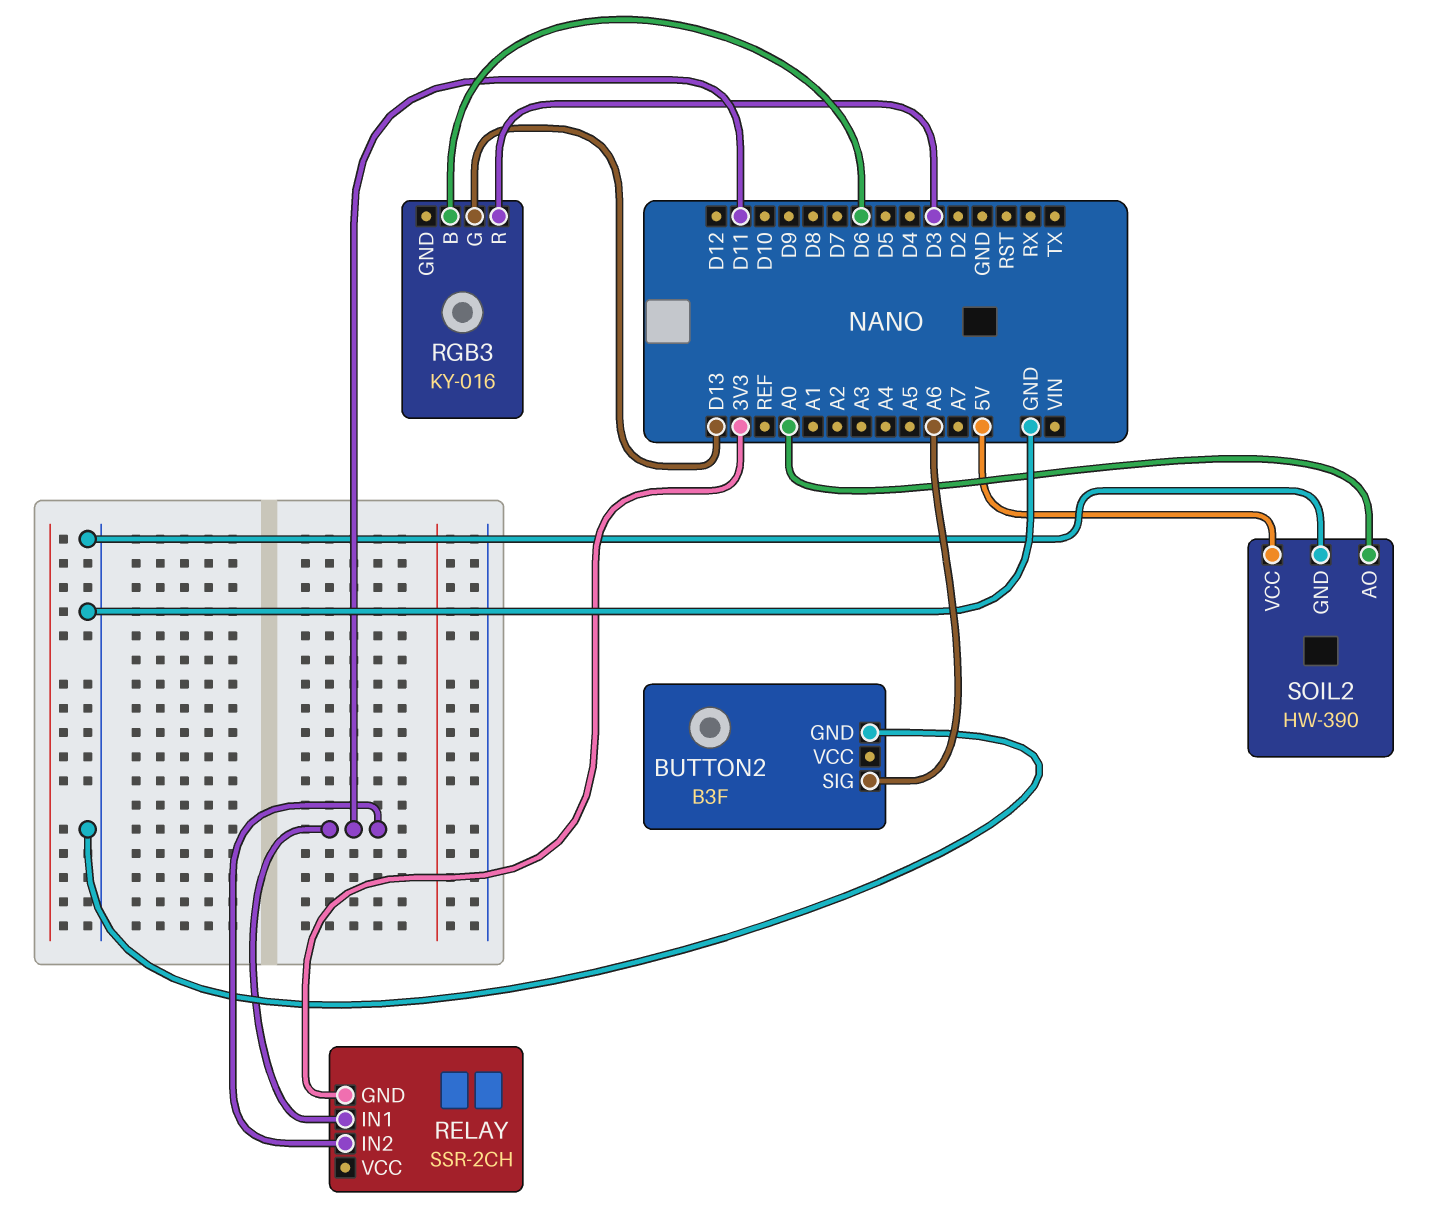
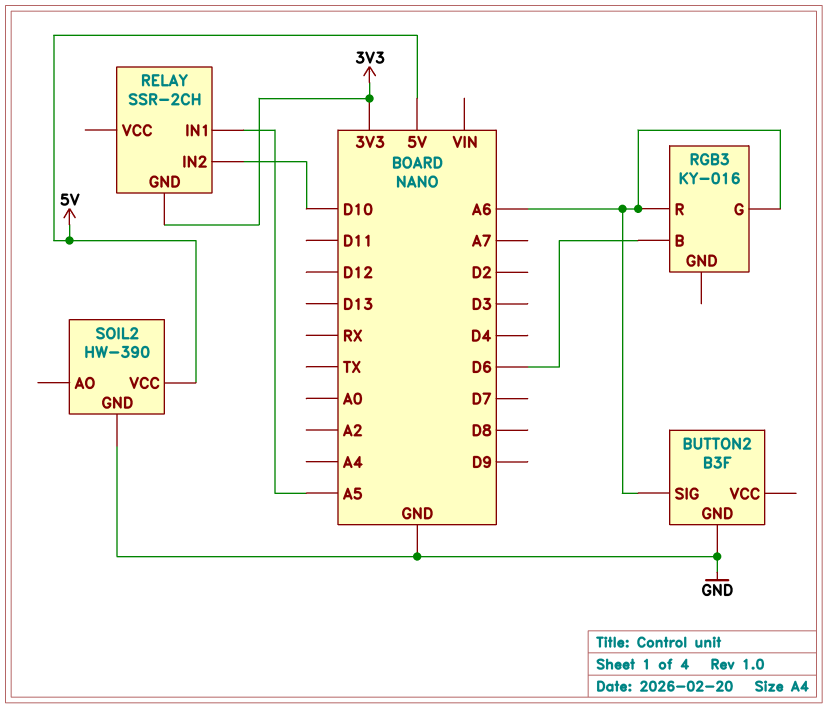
RELAY pin IN1: D11 -> A5
RELAY pin IN2: D11 -> D10
RGB3 pin G: D13 -> A6
RGB3 pin R: D3 -> A6
SOIL2 pin AO: A0 -> none

